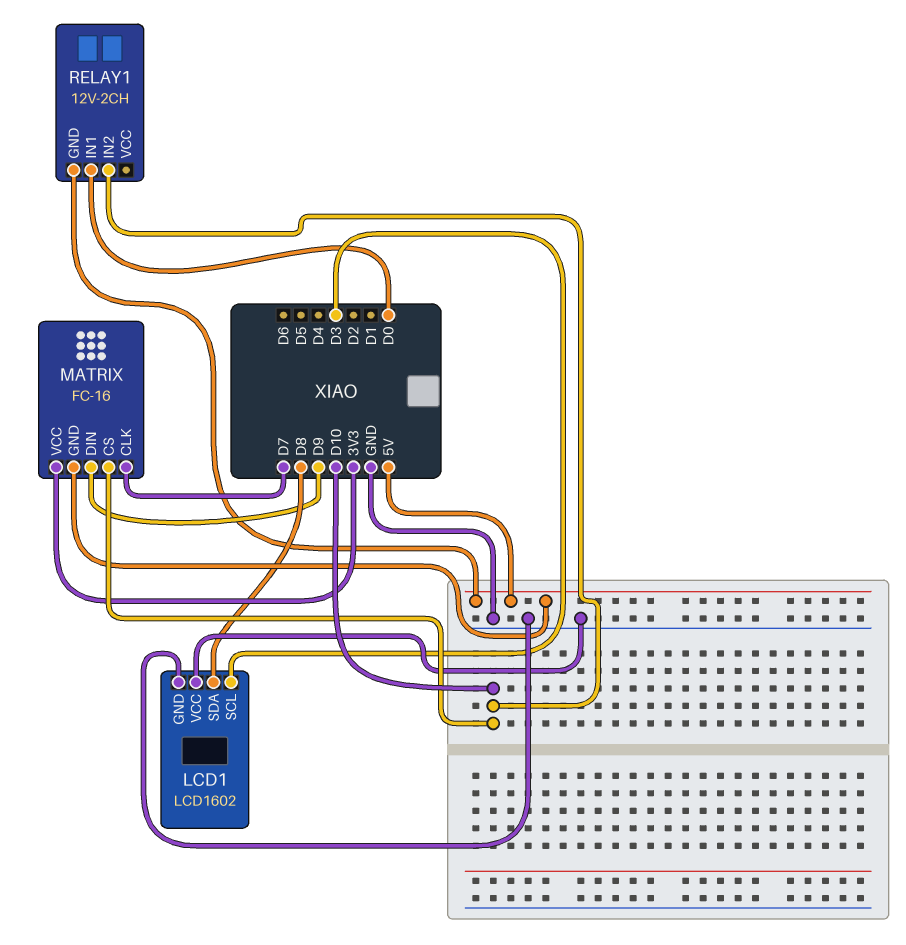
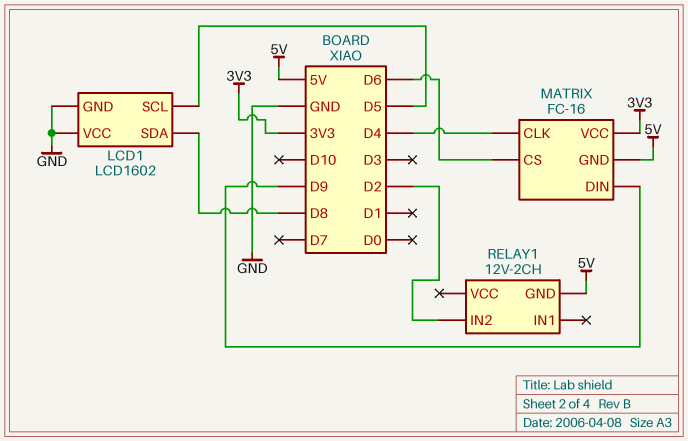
LCD1 pin SCL: D3 -> D5
MATRIX pin CLK: D7 -> D4
MATRIX pin CS: D10 -> D6
RELAY1 pin IN1: D0 -> none
RELAY1 pin IN2: D10 -> D2

